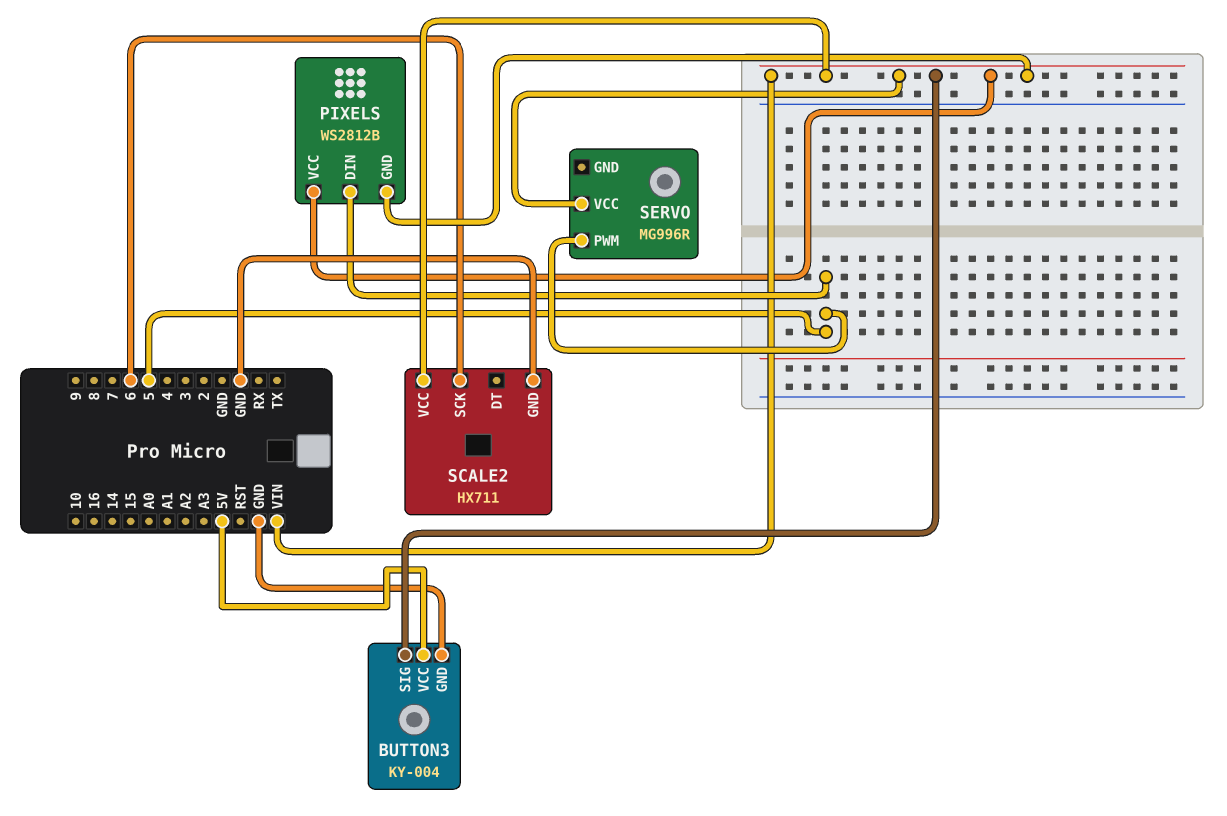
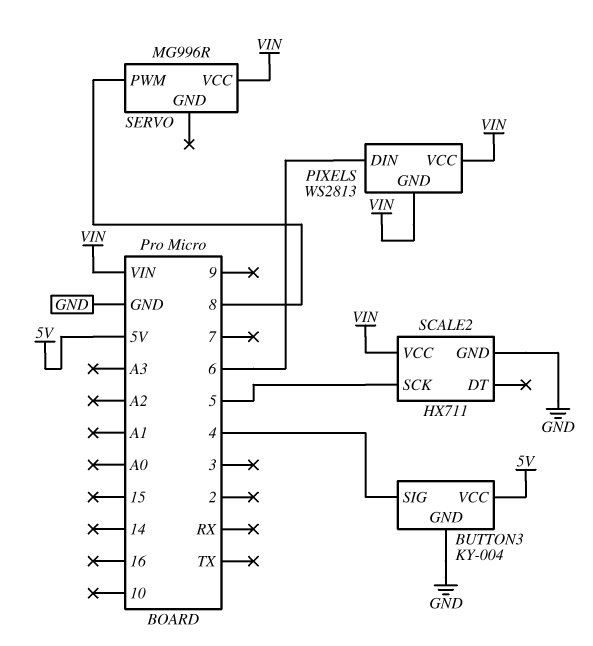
BUTTON3 pin SIG: VIN -> 4
PIXELS: WS2812B -> WS2813
PIXELS pin DIN: 5 -> 6
SCALE2 pin SCK: 6 -> 5
SERVO pin PWM: 5 -> 8

